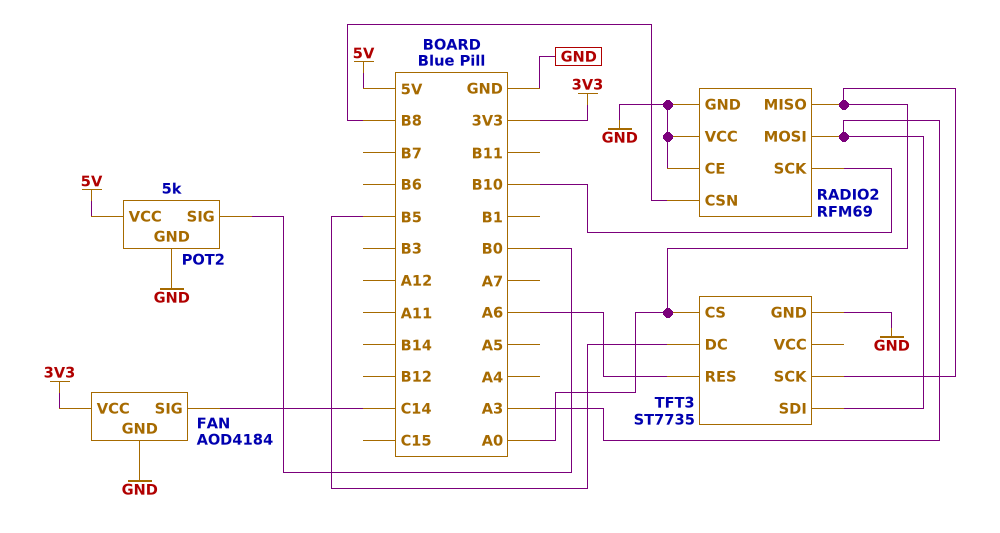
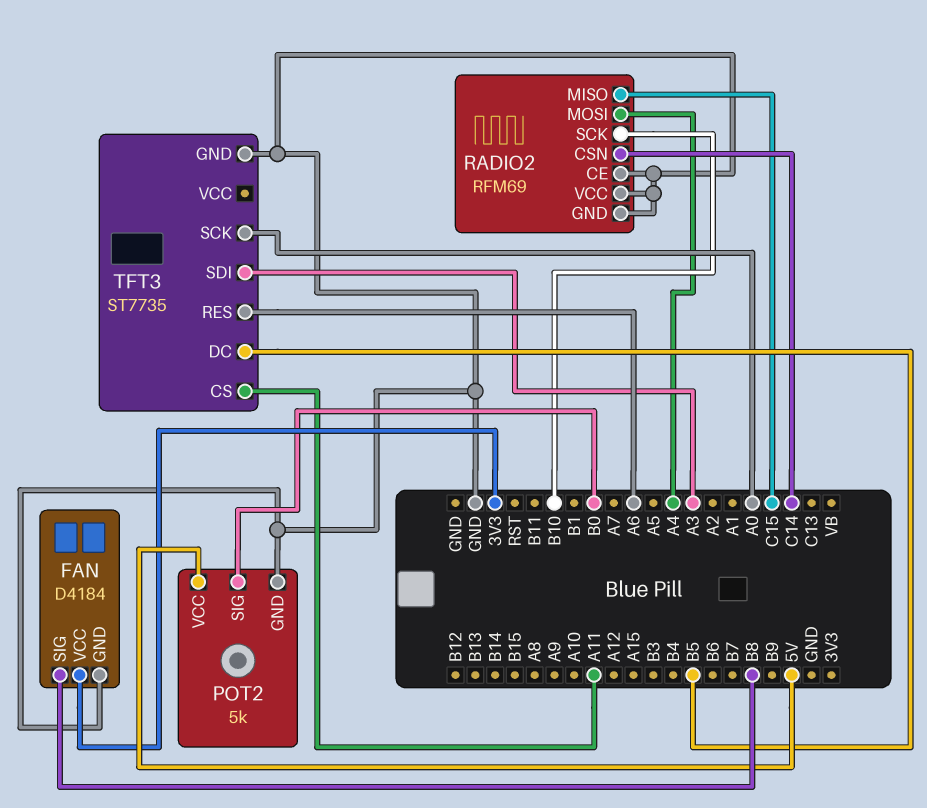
FAN: AOD4184 -> D4184
FAN pin SIG: C14 -> B8
RADIO2 pin CSN: B8 -> C14
RADIO2 pin MISO: A0 -> C15
RADIO2 pin MOSI: A3 -> A4
TFT3 pin CS: A0 -> A11

